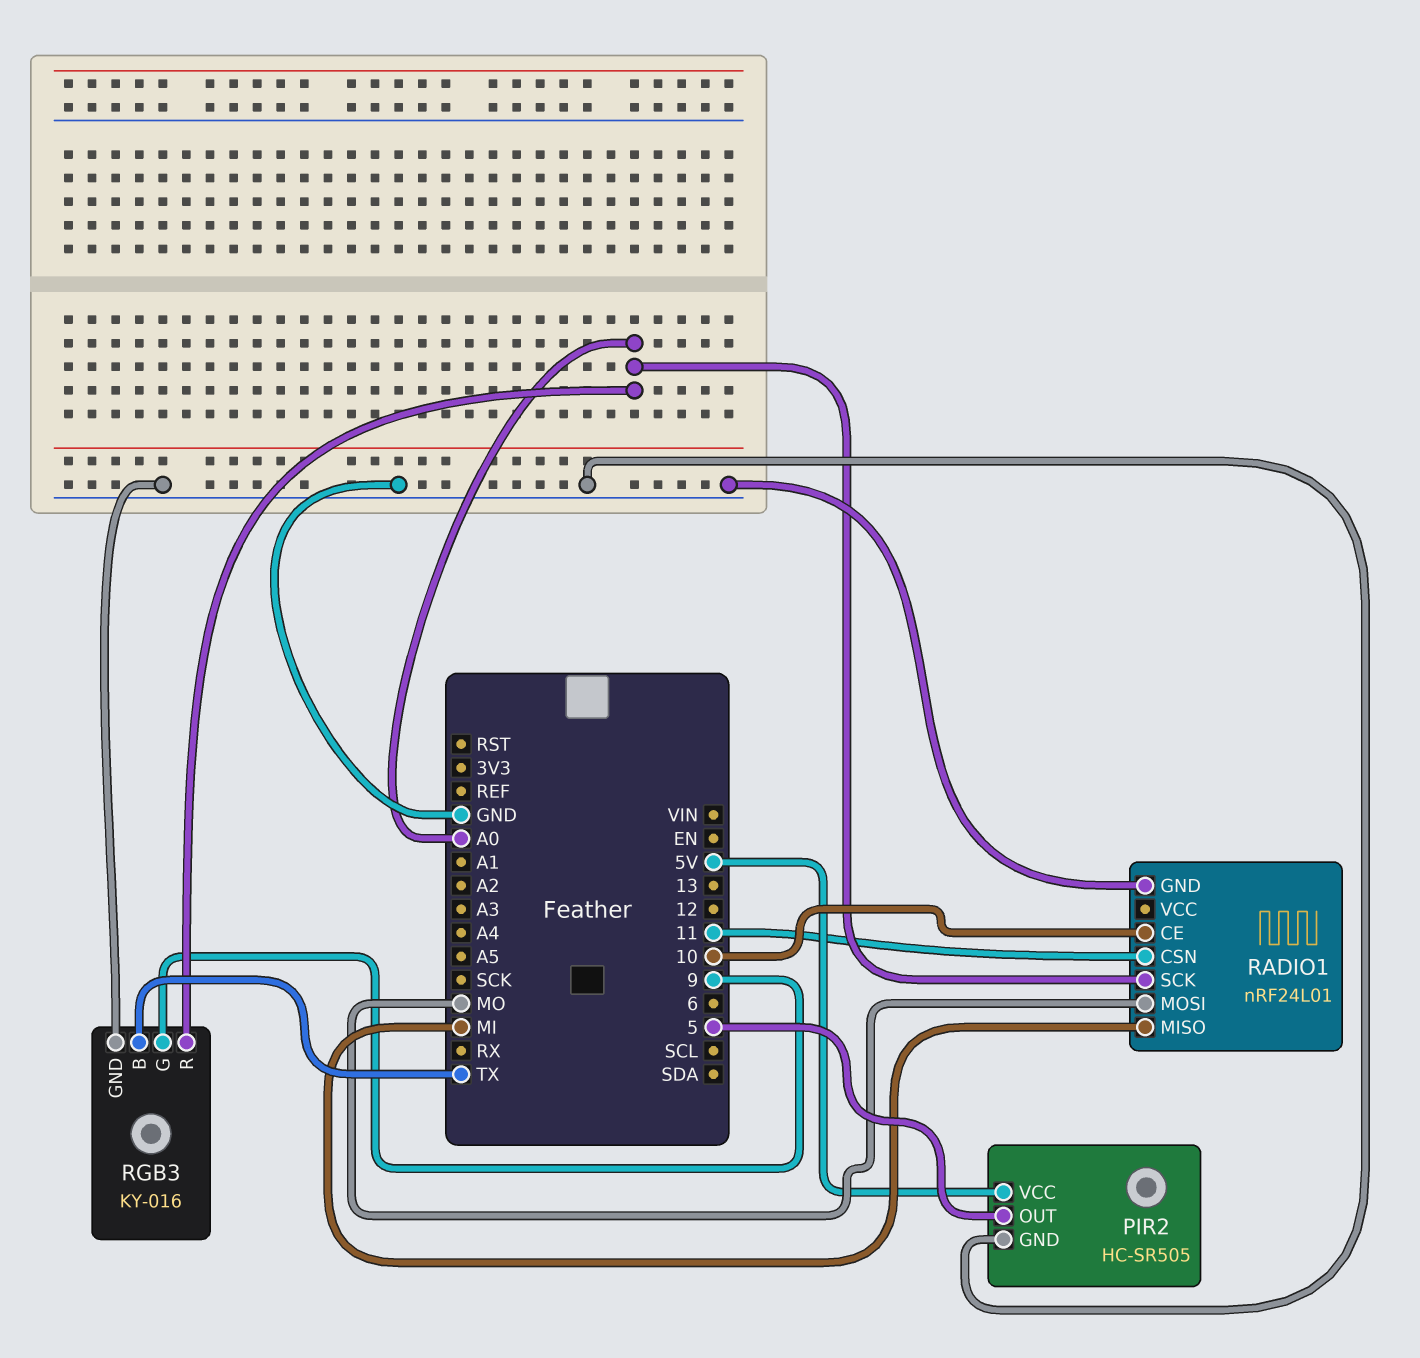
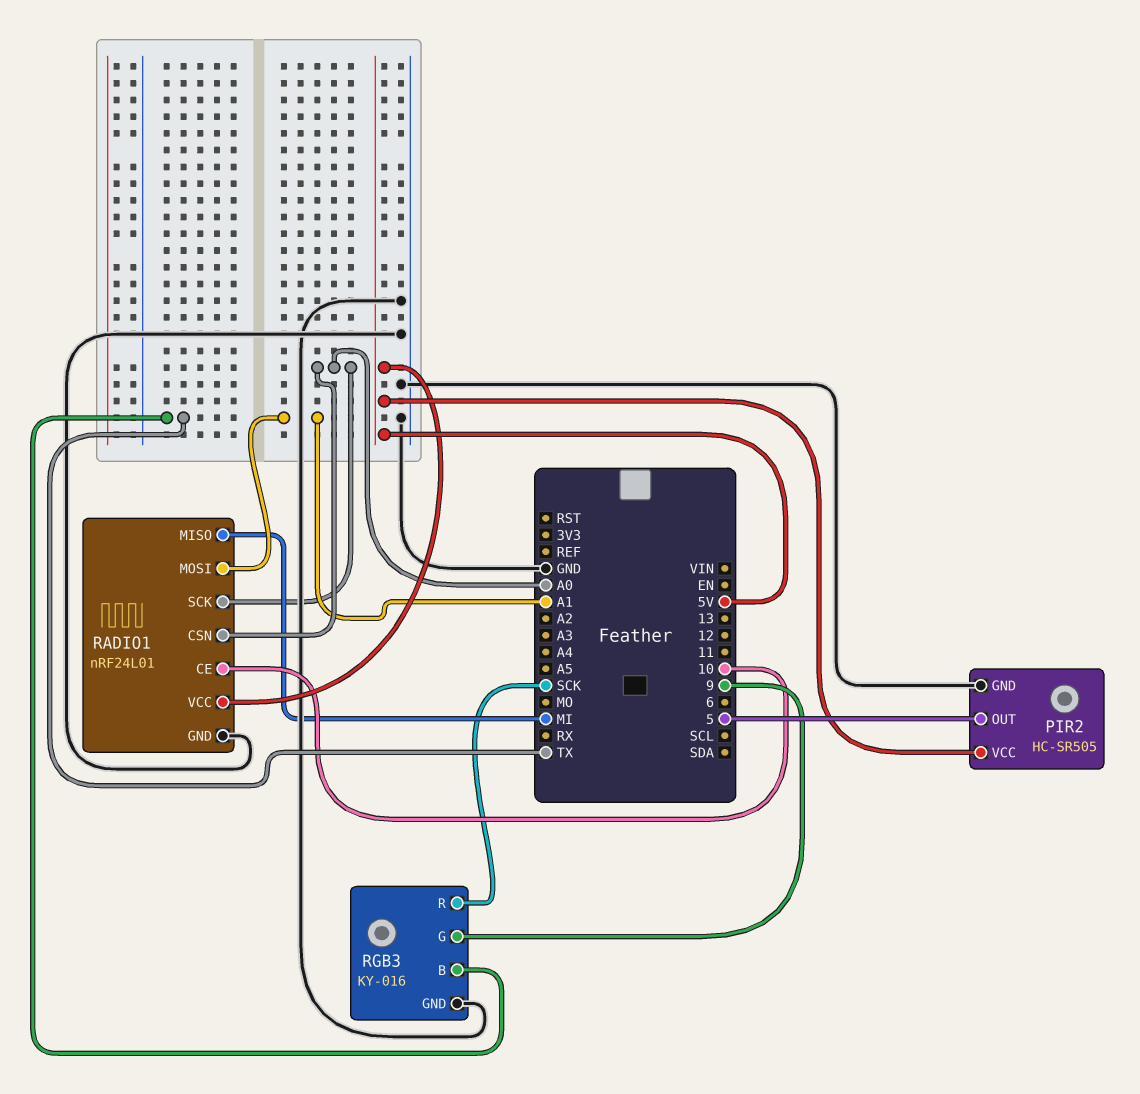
RADIO1 pin CSN: 11 -> A0
RADIO1 pin MOSI: MO -> A1
RADIO1 pin VCC: none -> 5V
RGB3 pin R: A0 -> SCK

